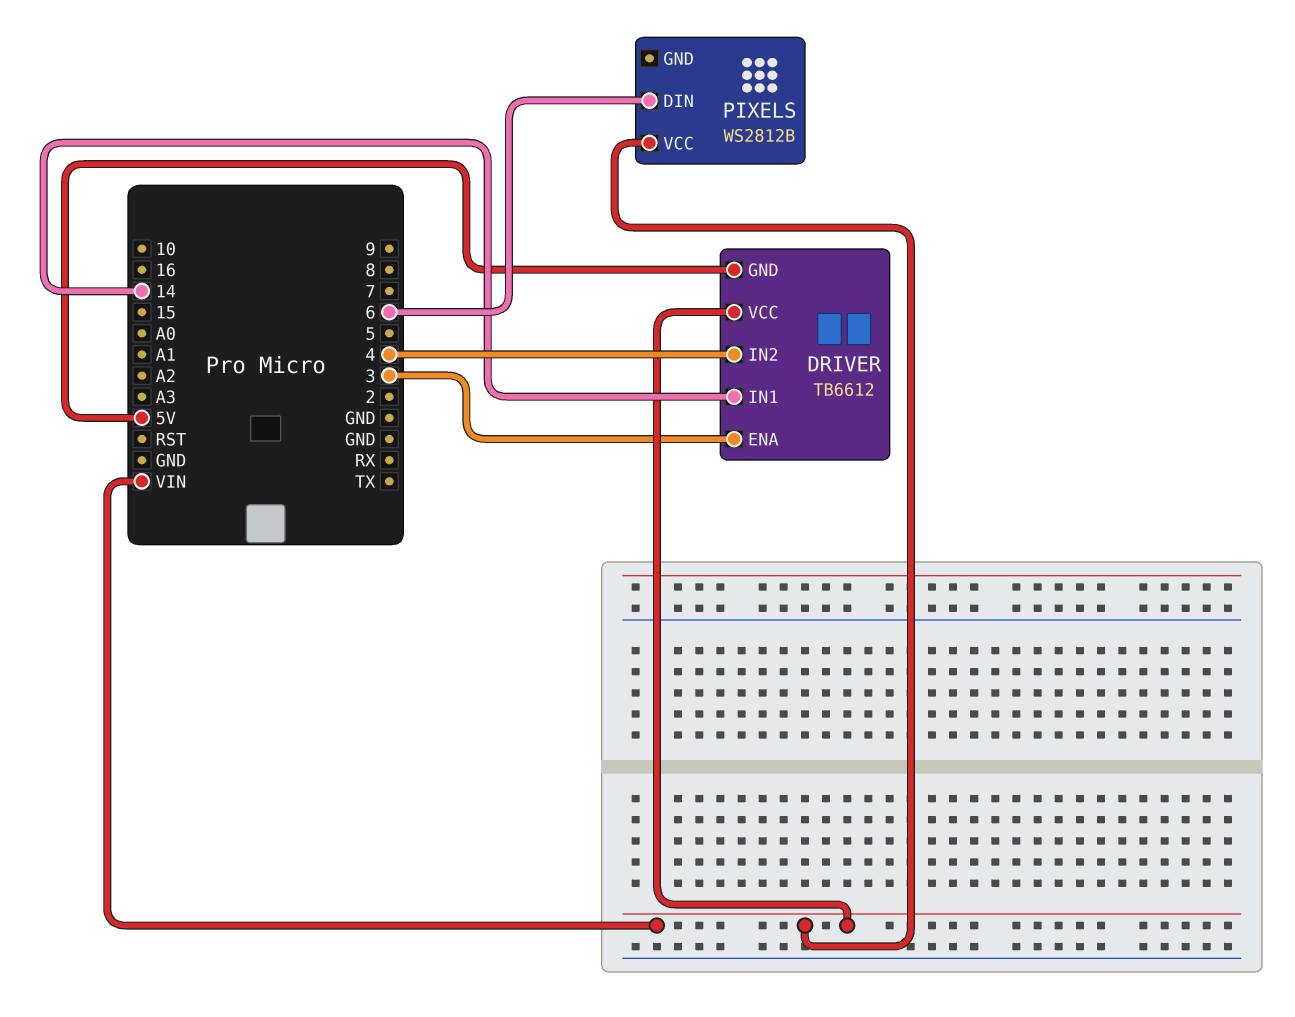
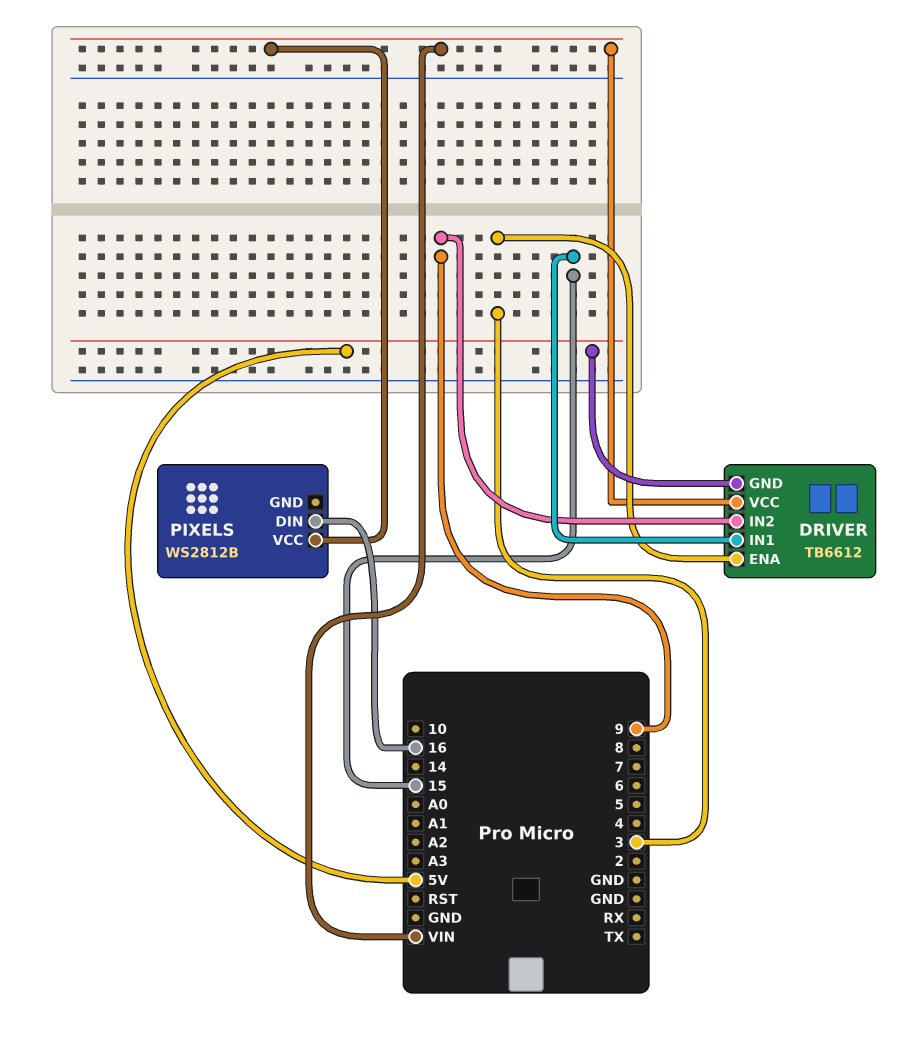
DRIVER pin IN1: 14 -> 15
DRIVER pin IN2: 4 -> 9
PIXELS pin DIN: 6 -> 16

